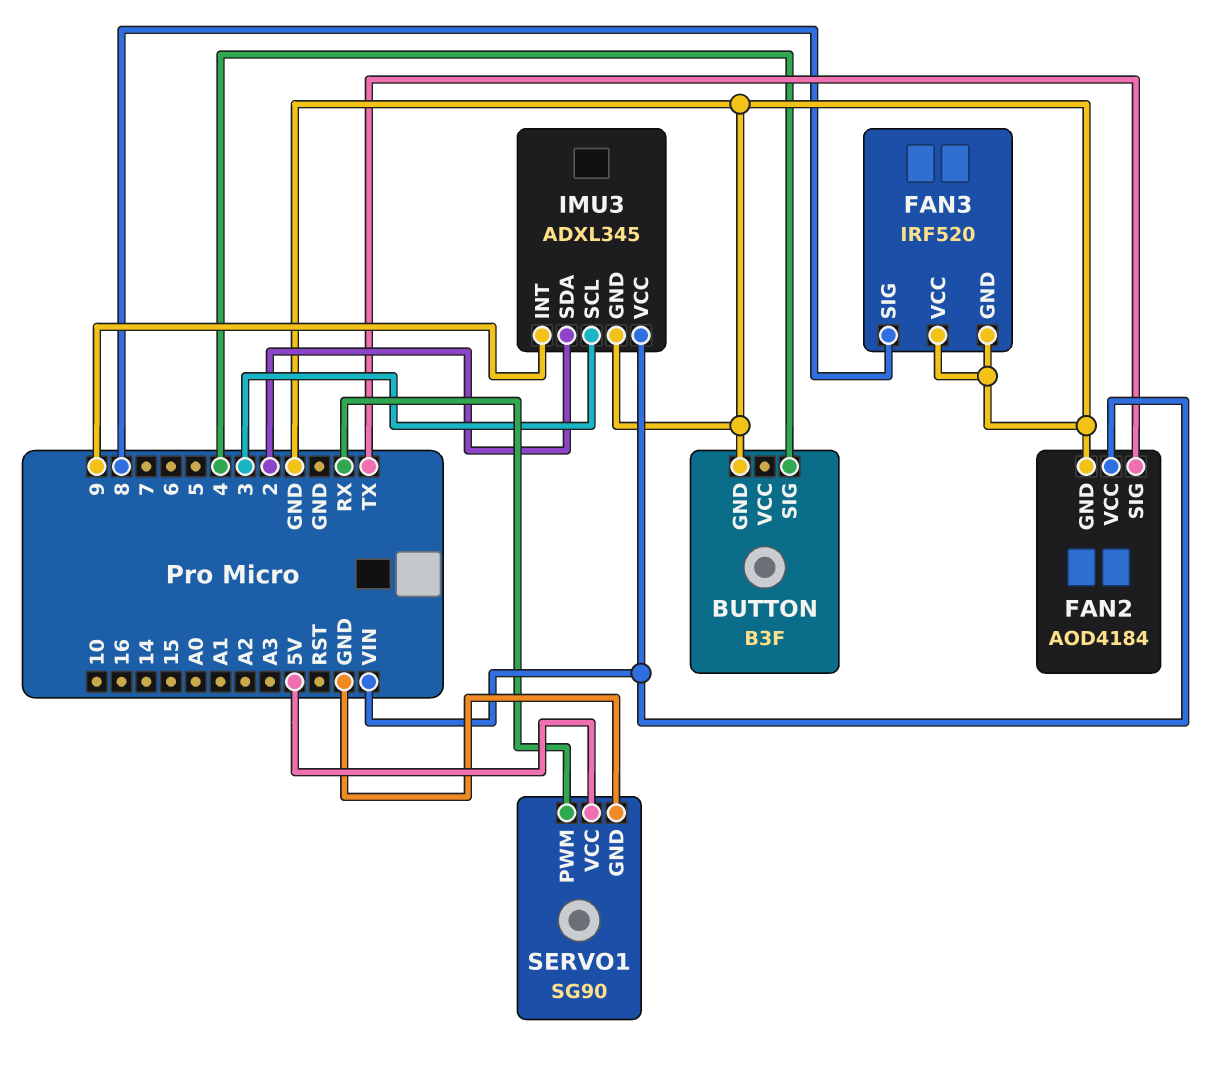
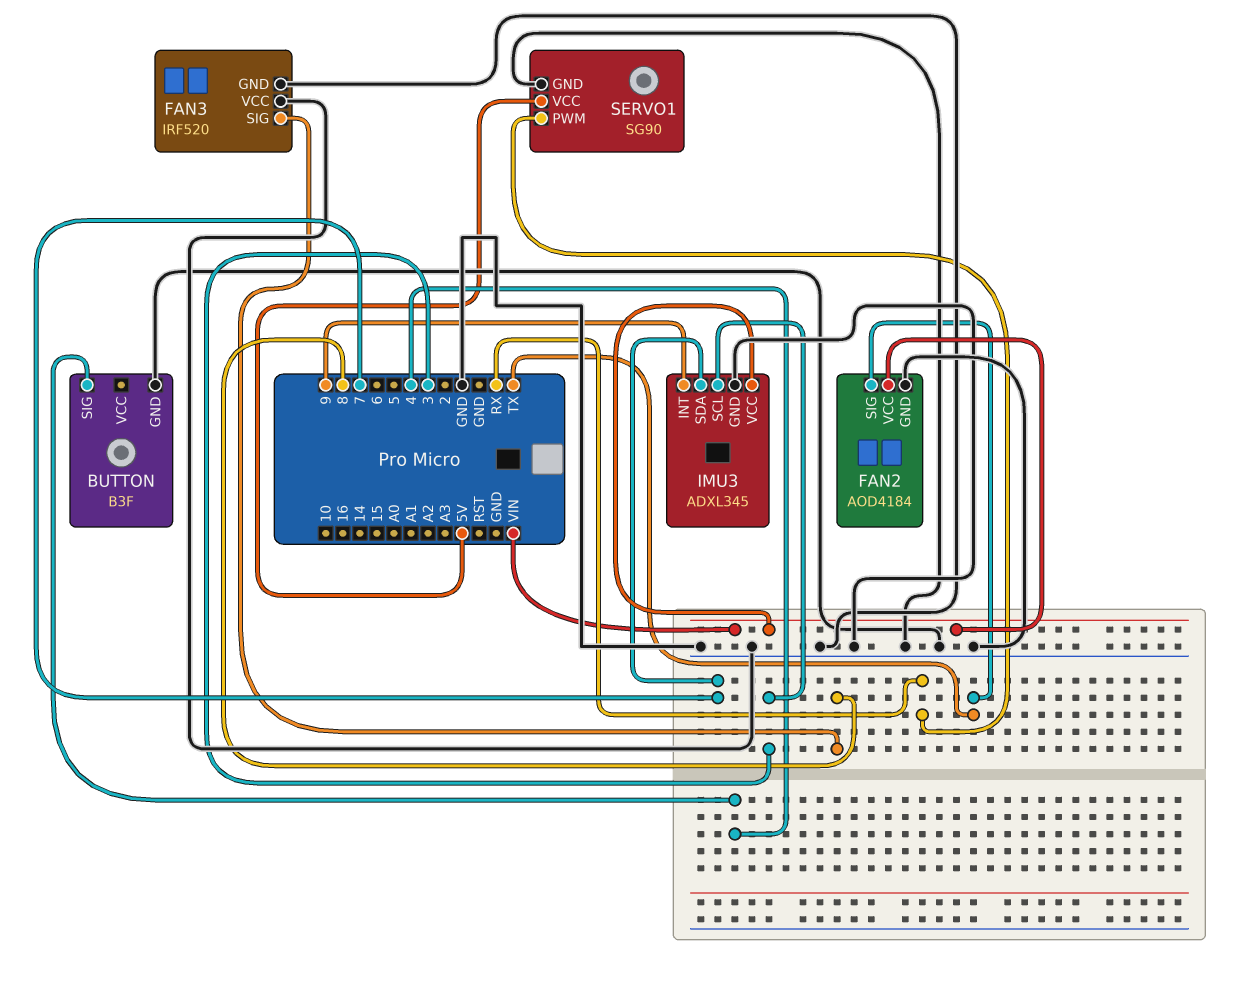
IMU3 pin SDA: 2 -> 7

